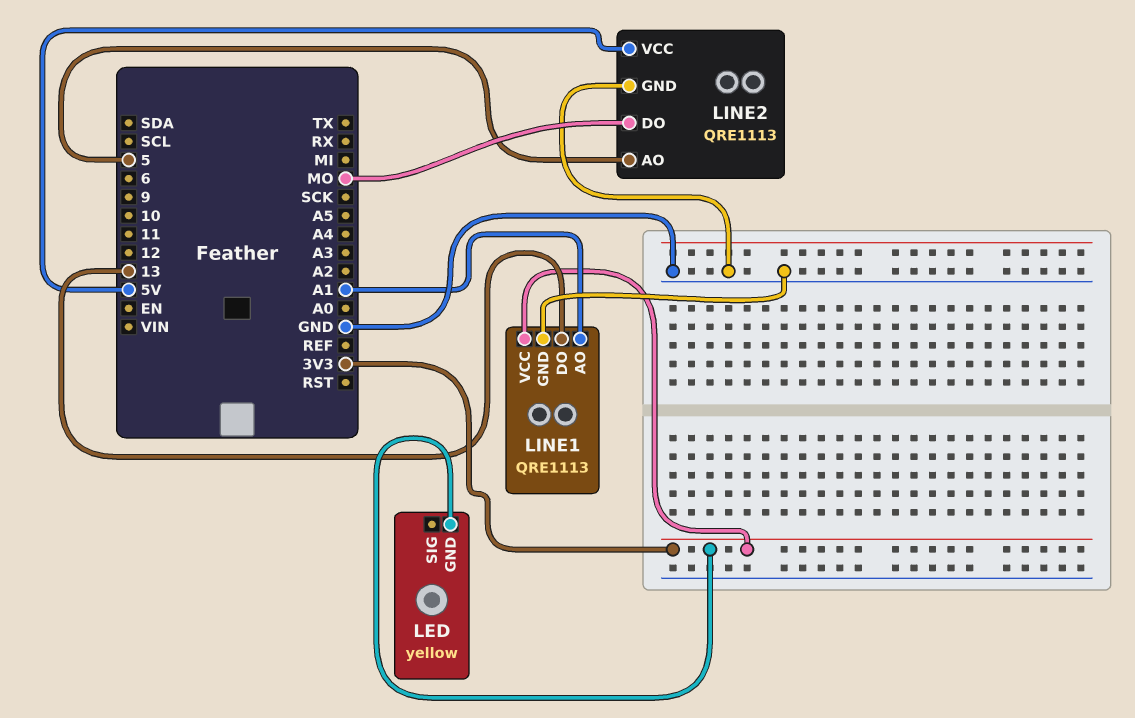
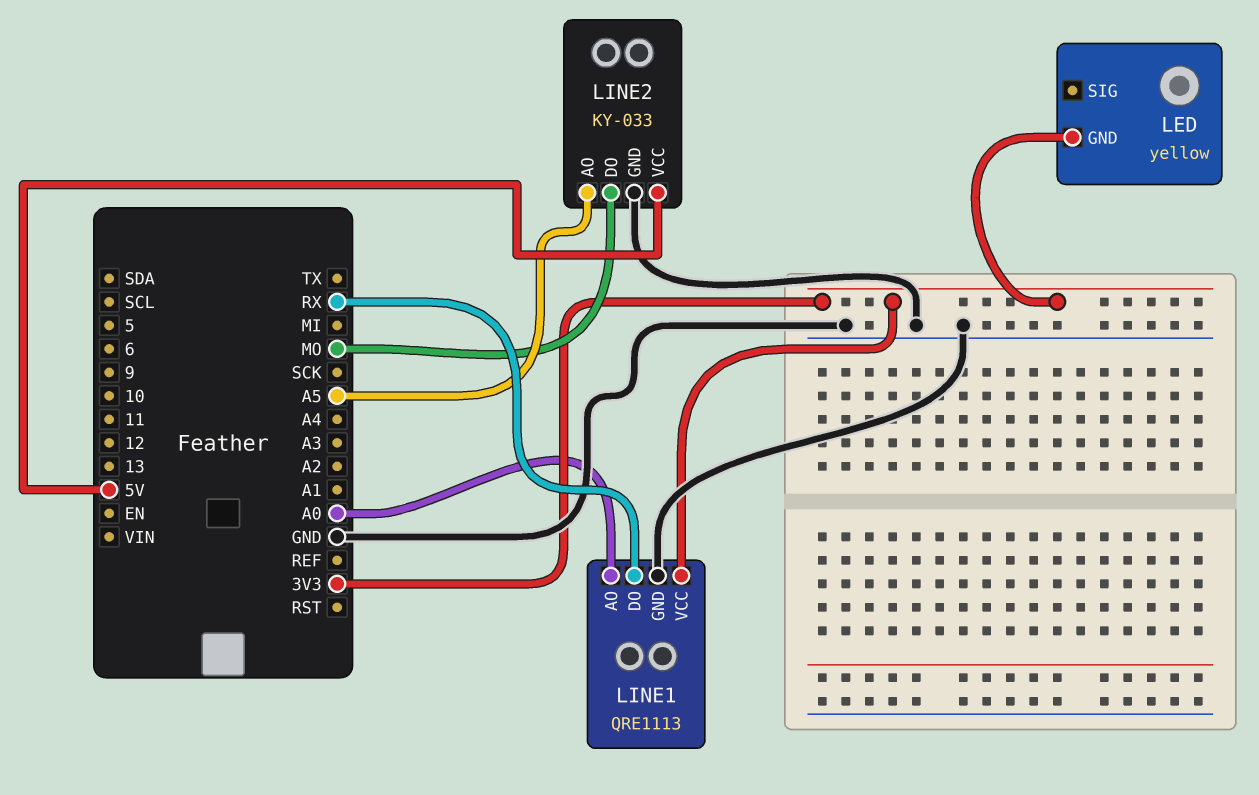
LINE1 pin AO: A1 -> A0
LINE1 pin DO: 13 -> RX
LINE2: QRE1113 -> KY-033
LINE2 pin AO: 5 -> A5

